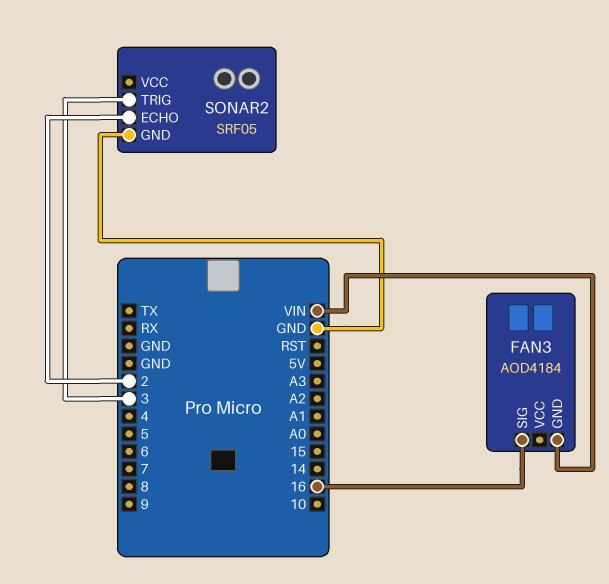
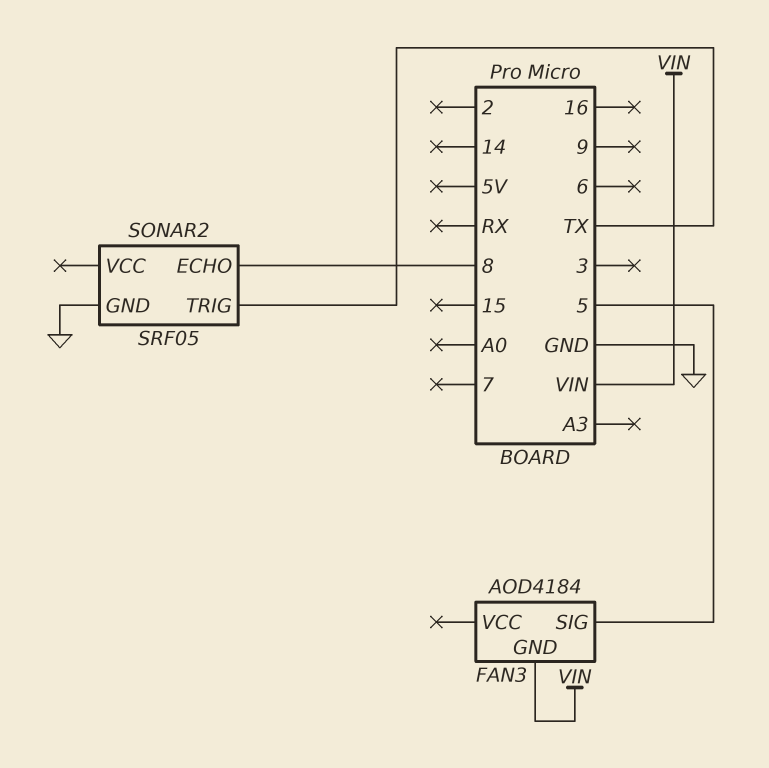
FAN3 pin SIG: 16 -> 5
SONAR2 pin ECHO: 2 -> 8
SONAR2 pin TRIG: 3 -> TX

